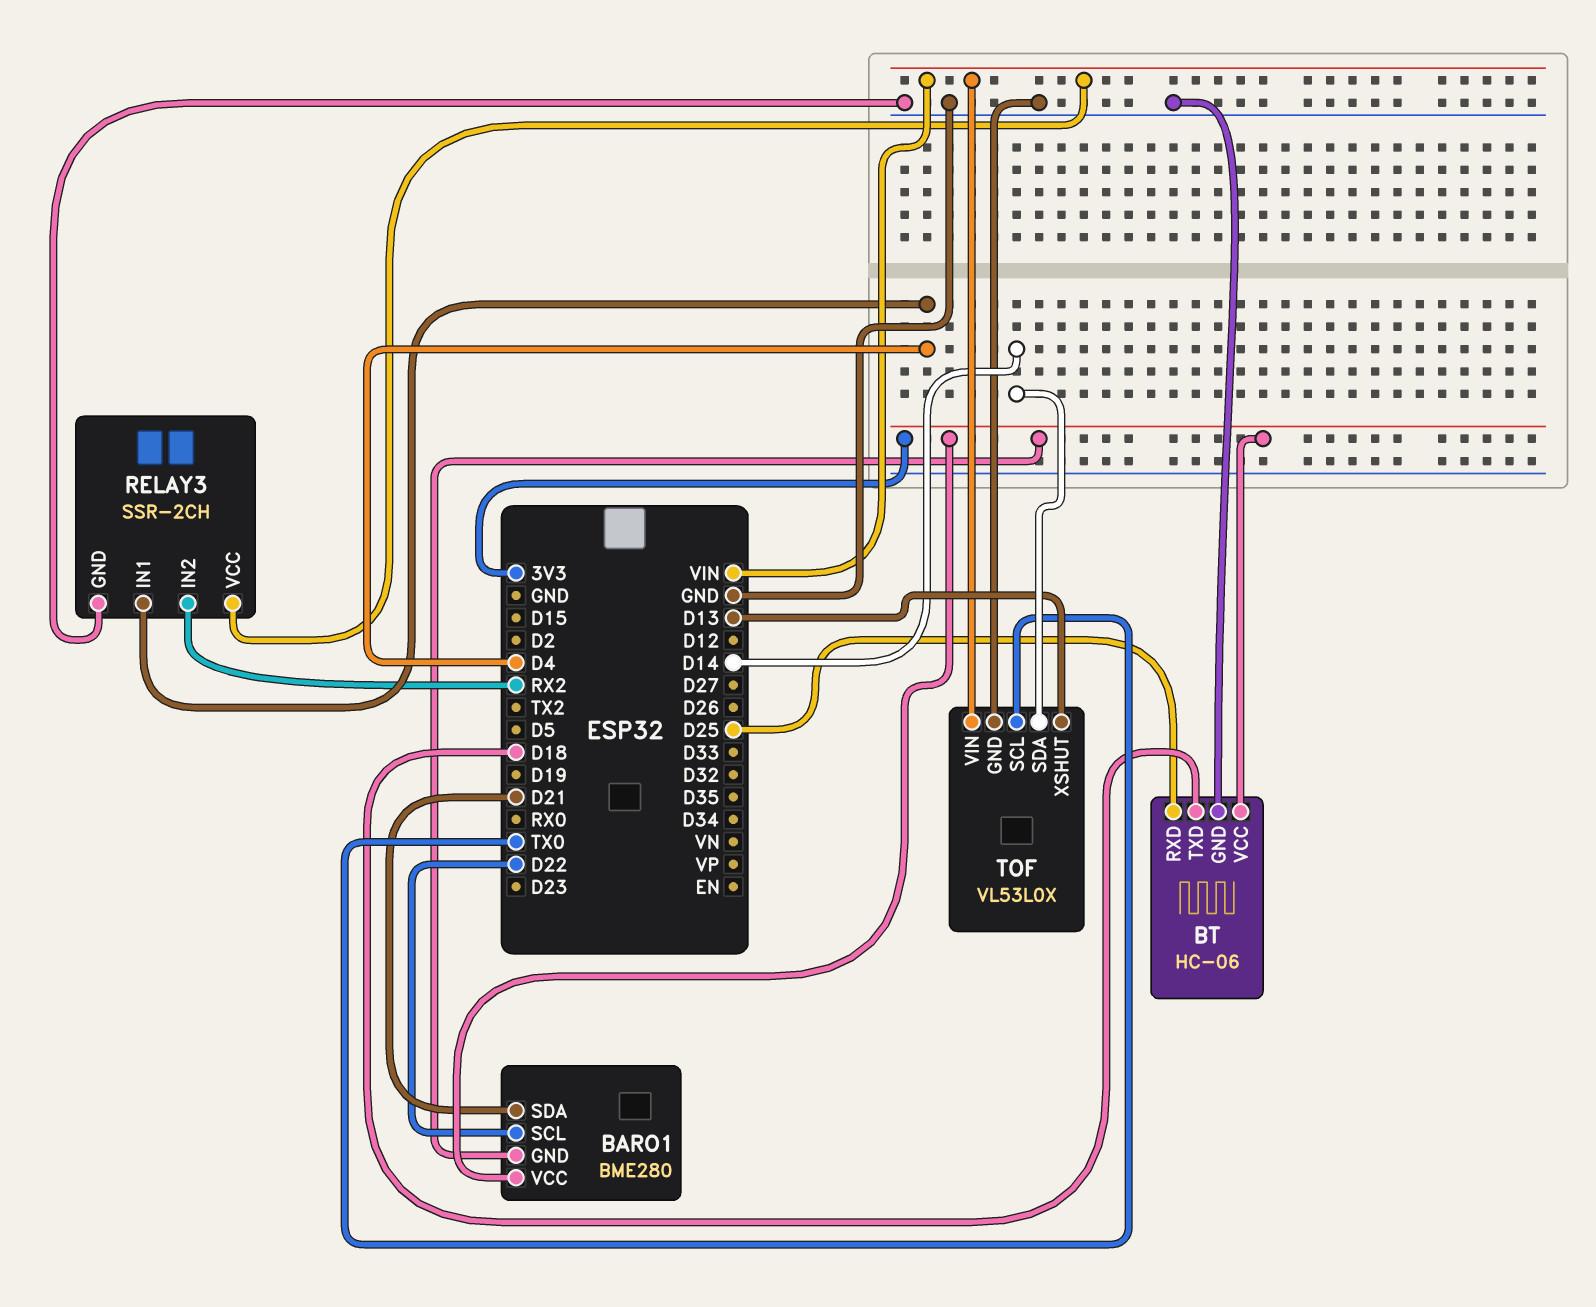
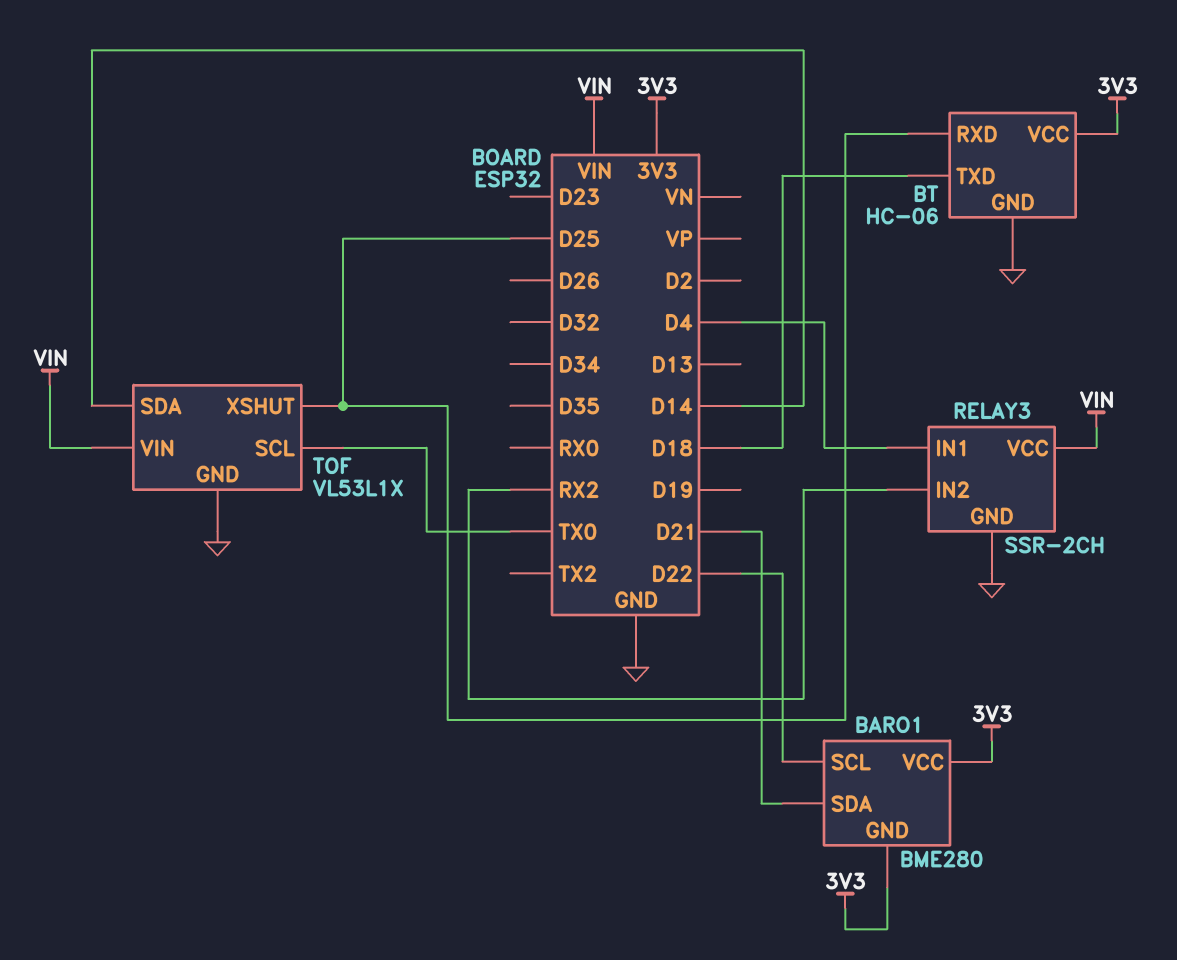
TOF: VL53L0X -> VL53L1X
TOF pin XSHUT: D13 -> D25

